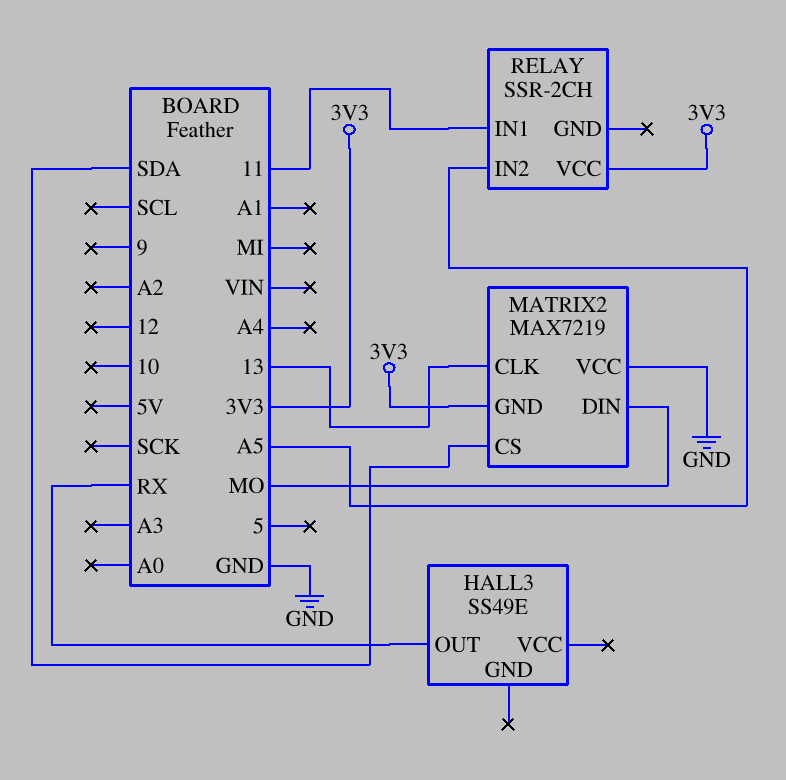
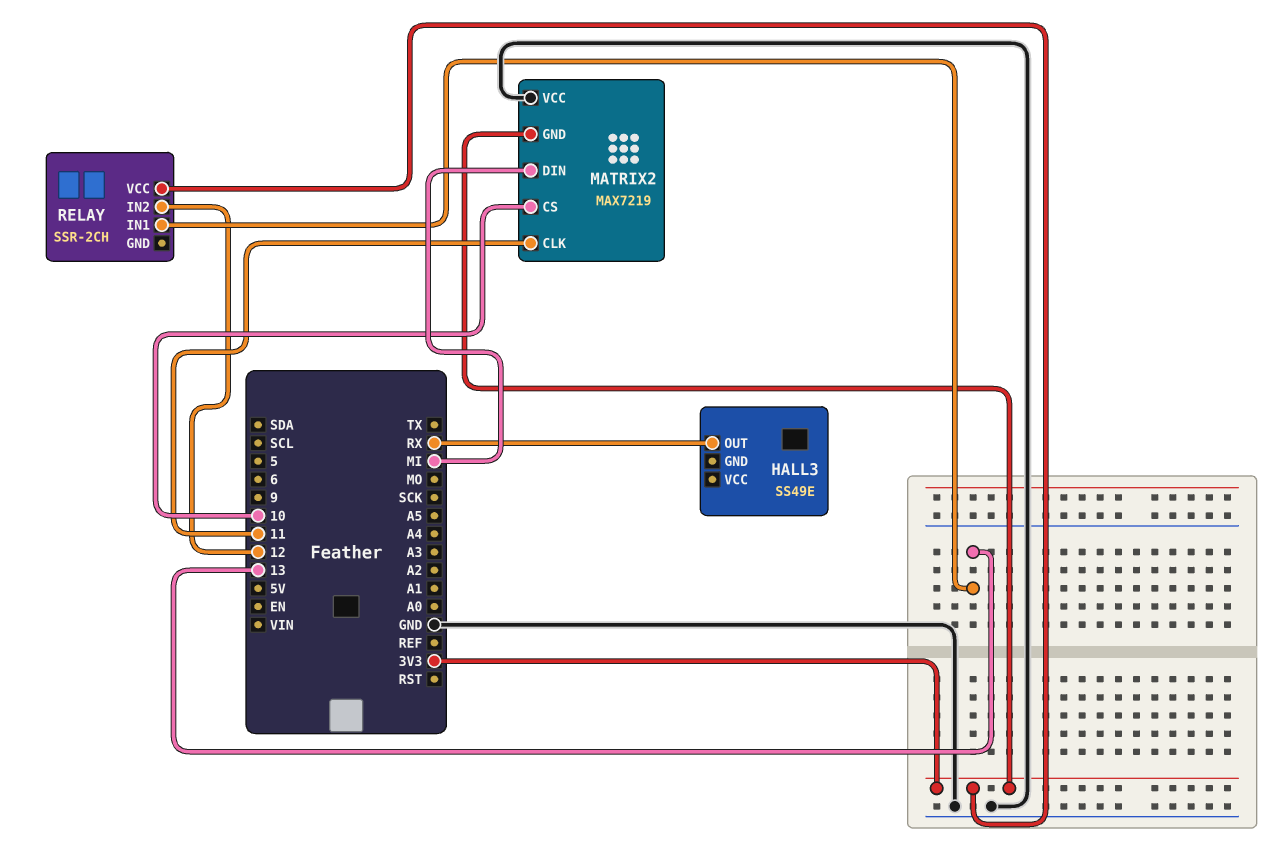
MATRIX2 pin CLK: 13 -> 11
MATRIX2 pin CS: SDA -> 10
MATRIX2 pin DIN: MO -> MI
RELAY pin IN1: 11 -> 13
RELAY pin IN2: A5 -> 12

